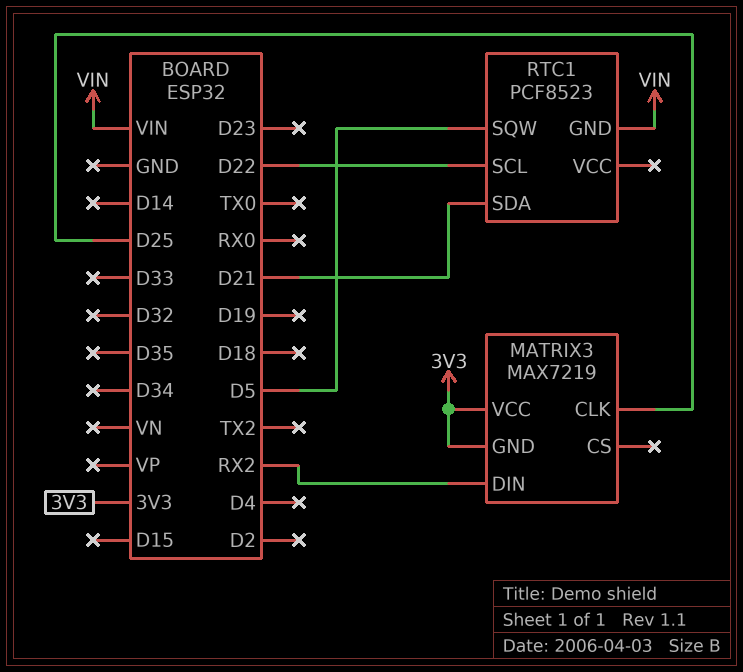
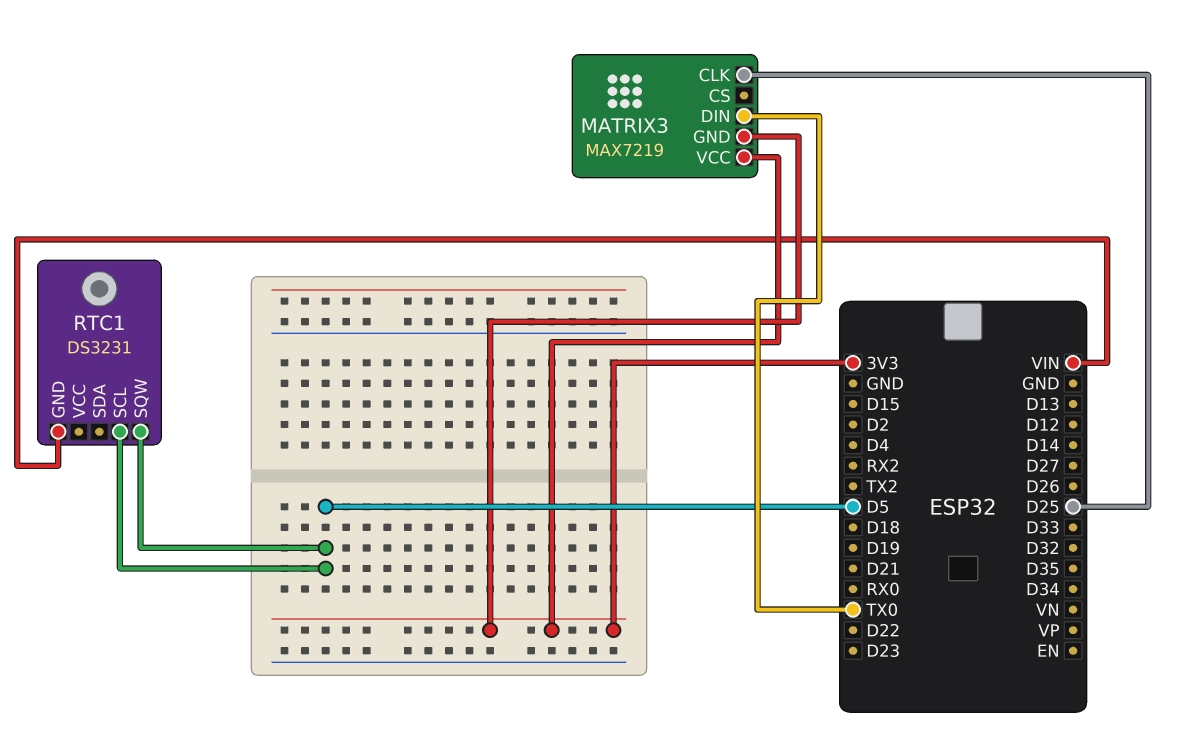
MATRIX3 pin DIN: RX2 -> TX0
RTC1: PCF8523 -> DS3231
RTC1 pin SCL: D22 -> D5
RTC1 pin SDA: D21 -> none

